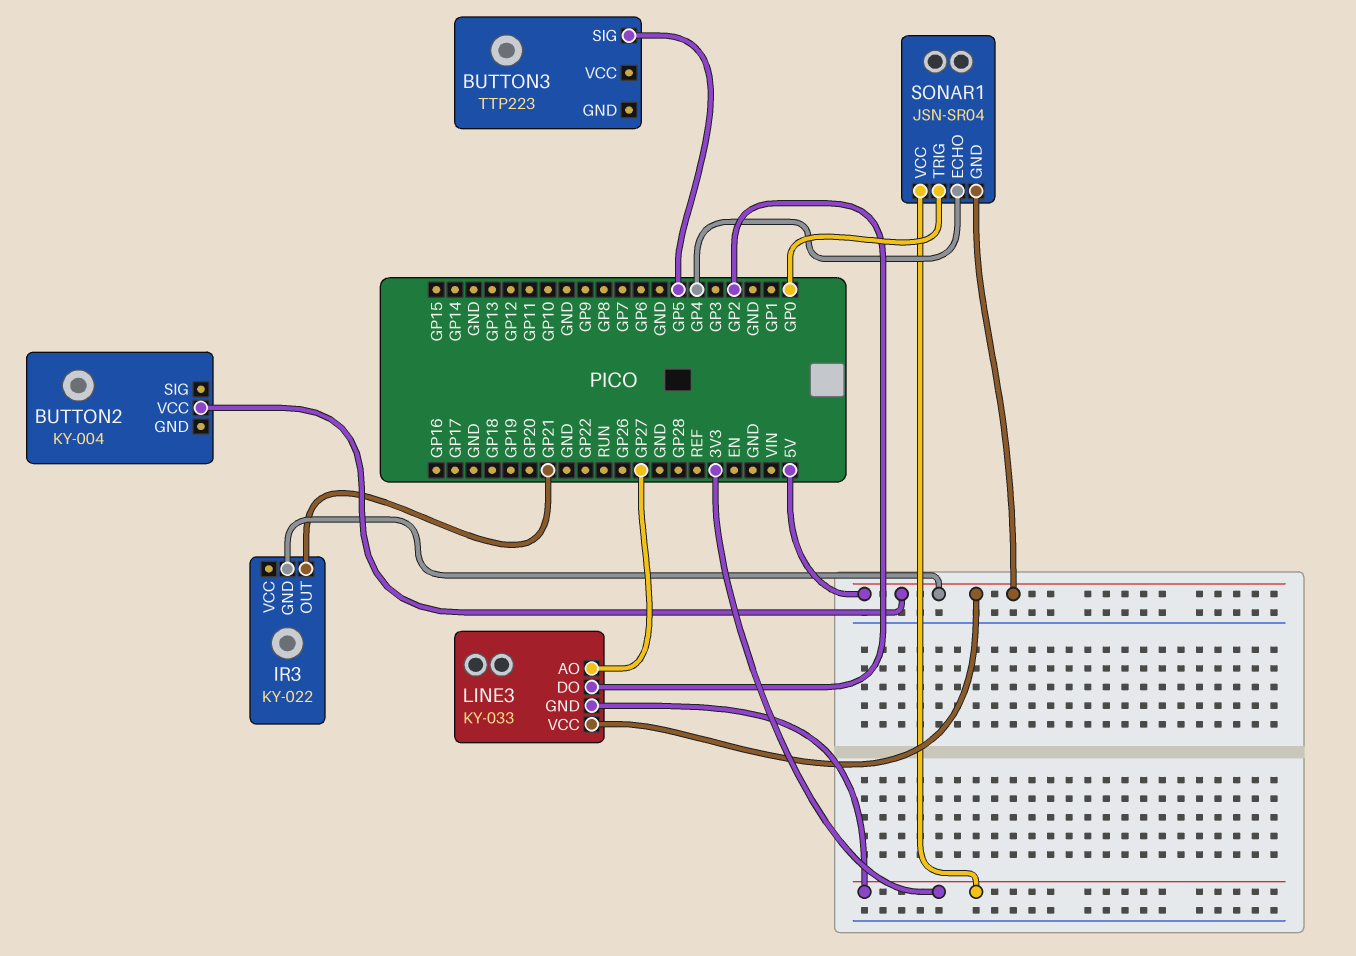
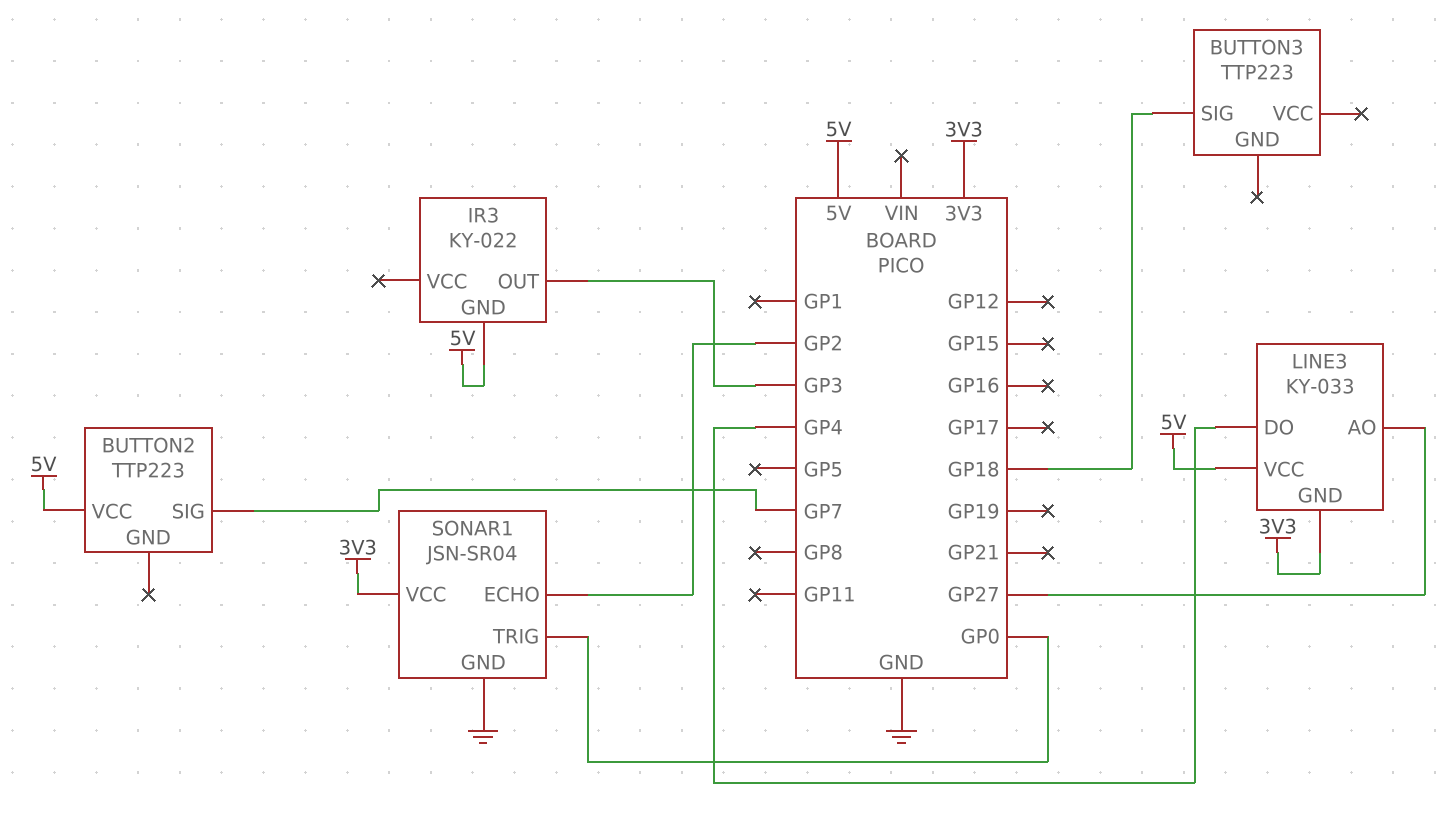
BUTTON2: KY-004 -> TTP223
BUTTON2 pin SIG: none -> GP7
BUTTON3 pin SIG: GP5 -> GP18
IR3 pin OUT: GP21 -> GP3
LINE3 pin DO: GP2 -> GP4
SONAR1 pin ECHO: GP4 -> GP2
SONAR1 pin GND: 5V -> GND

